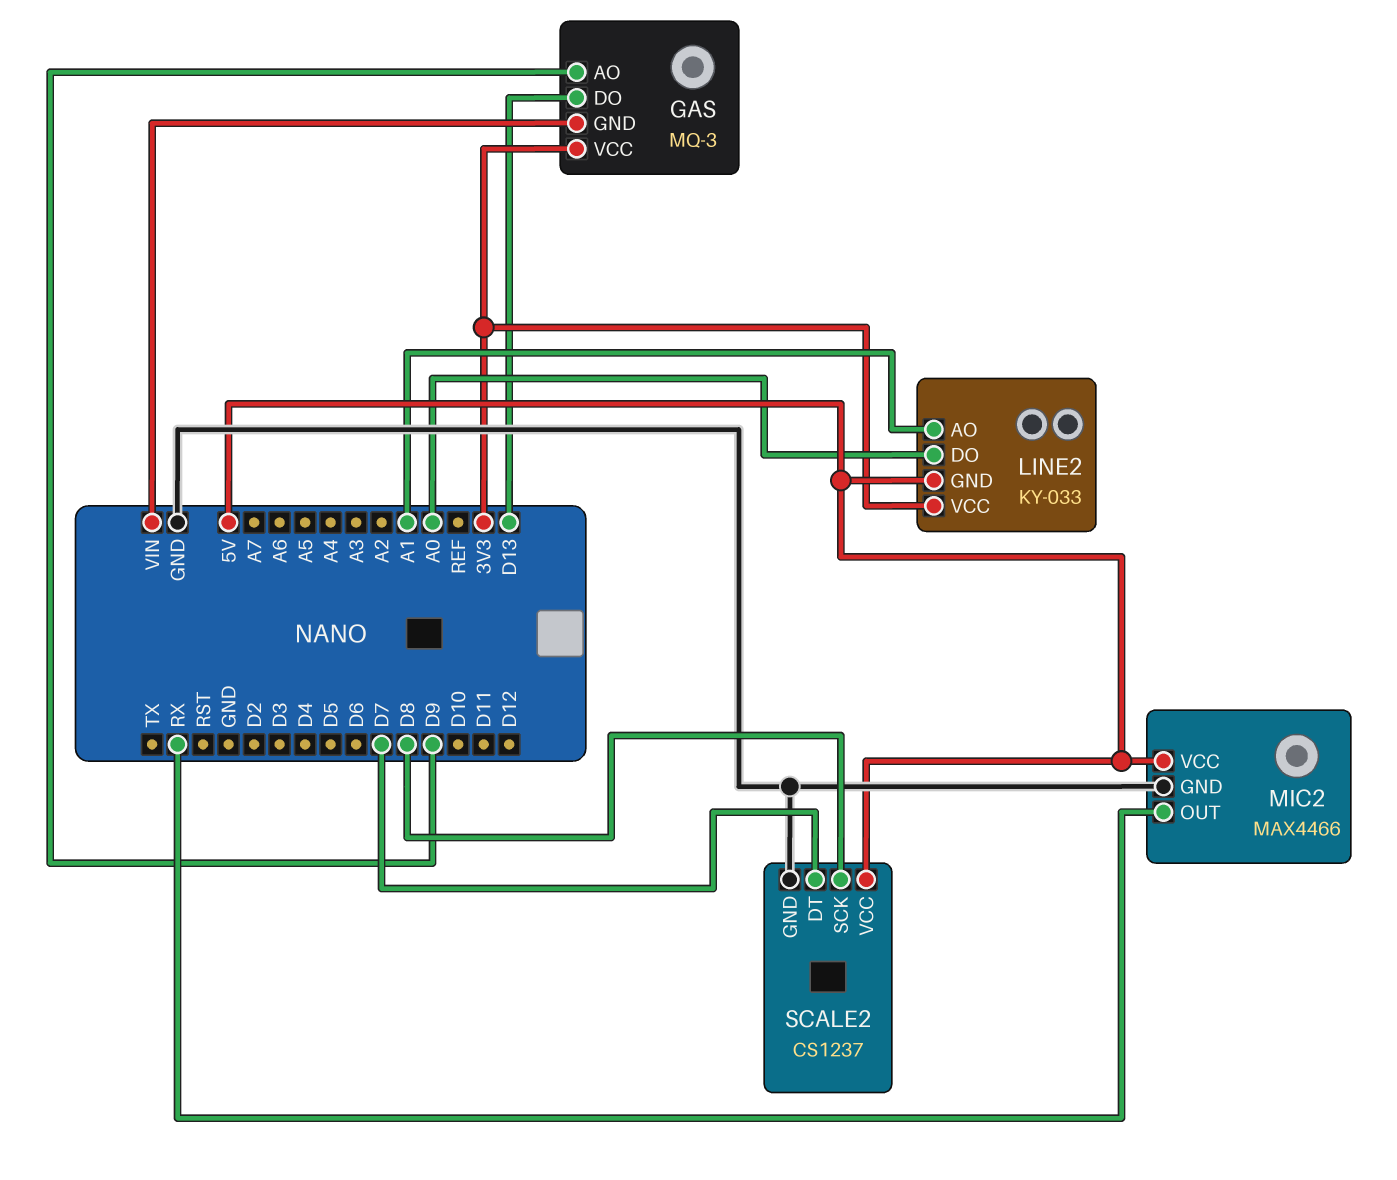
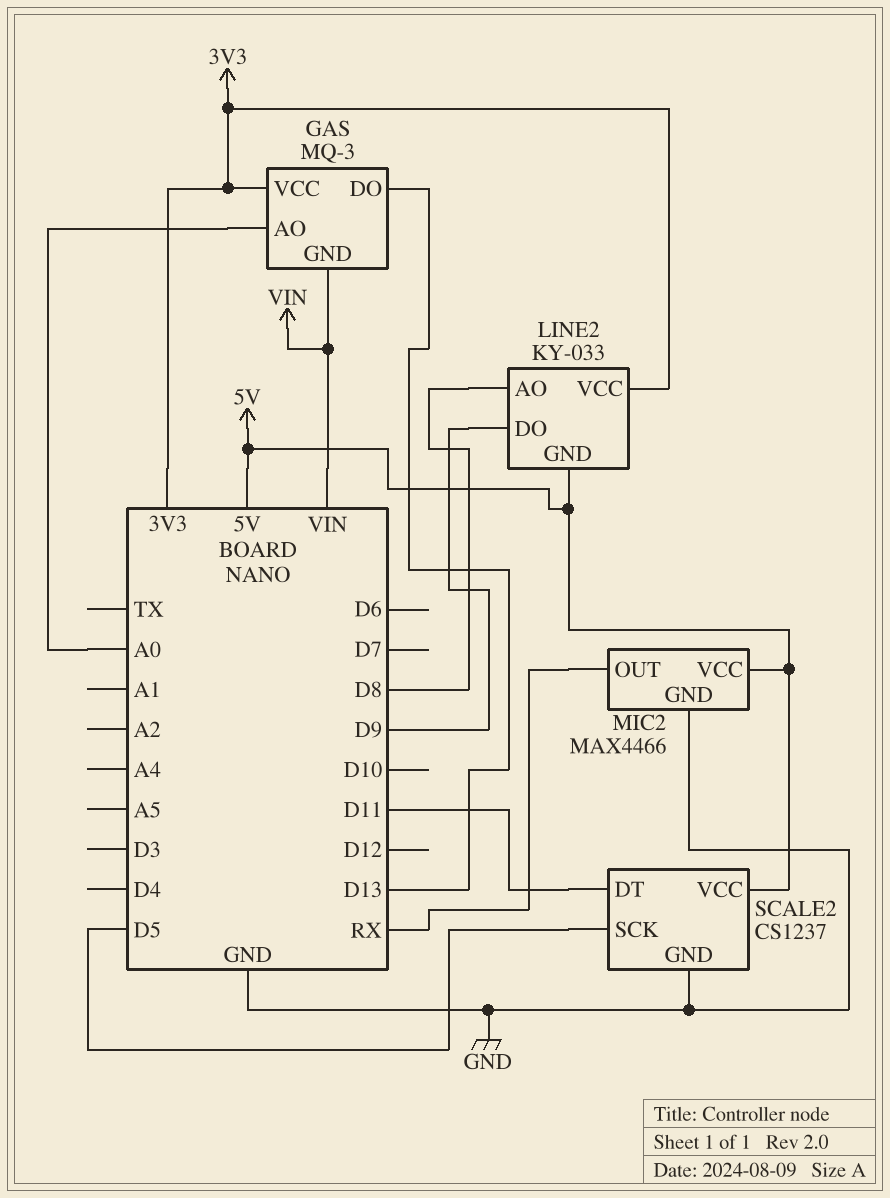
GAS pin AO: D9 -> A0
LINE2 pin AO: A1 -> D8
LINE2 pin DO: A0 -> D9
SCALE2 pin DT: D7 -> D11
SCALE2 pin SCK: D8 -> D5

